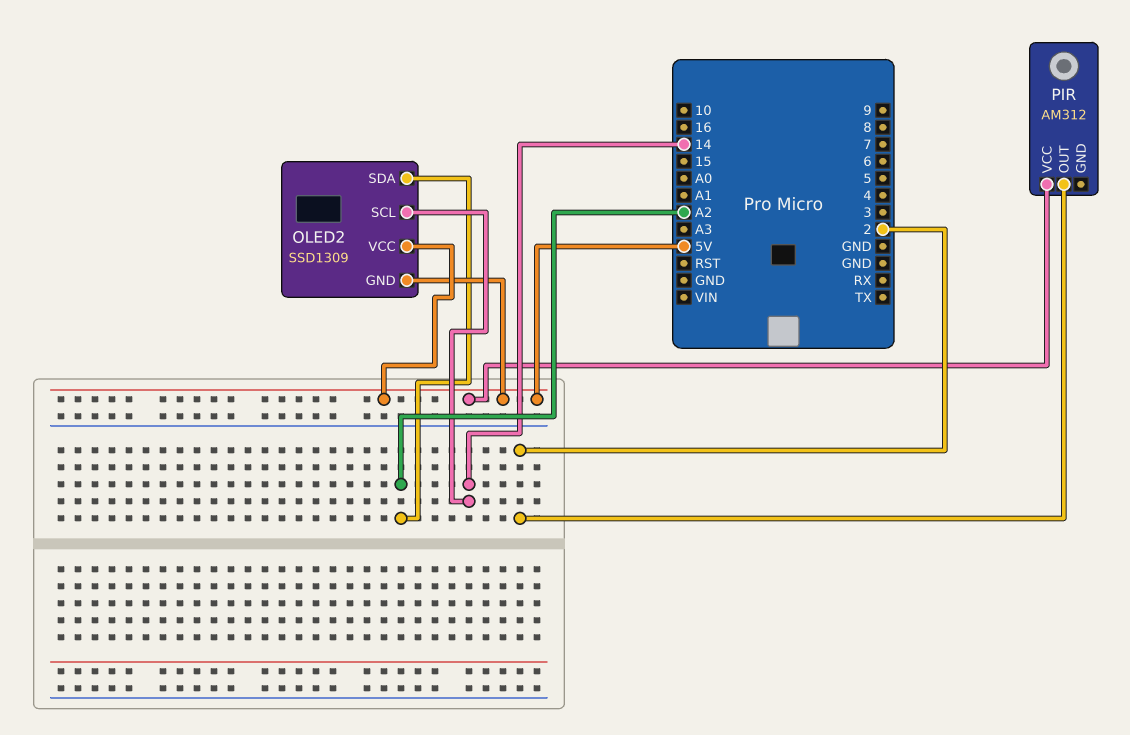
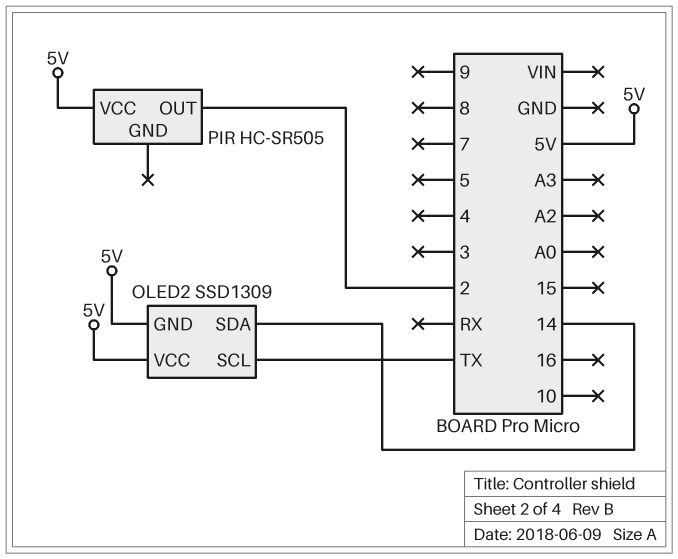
OLED2 pin SCL: 14 -> TX
OLED2 pin SDA: A2 -> 14
PIR: AM312 -> HC-SR505

